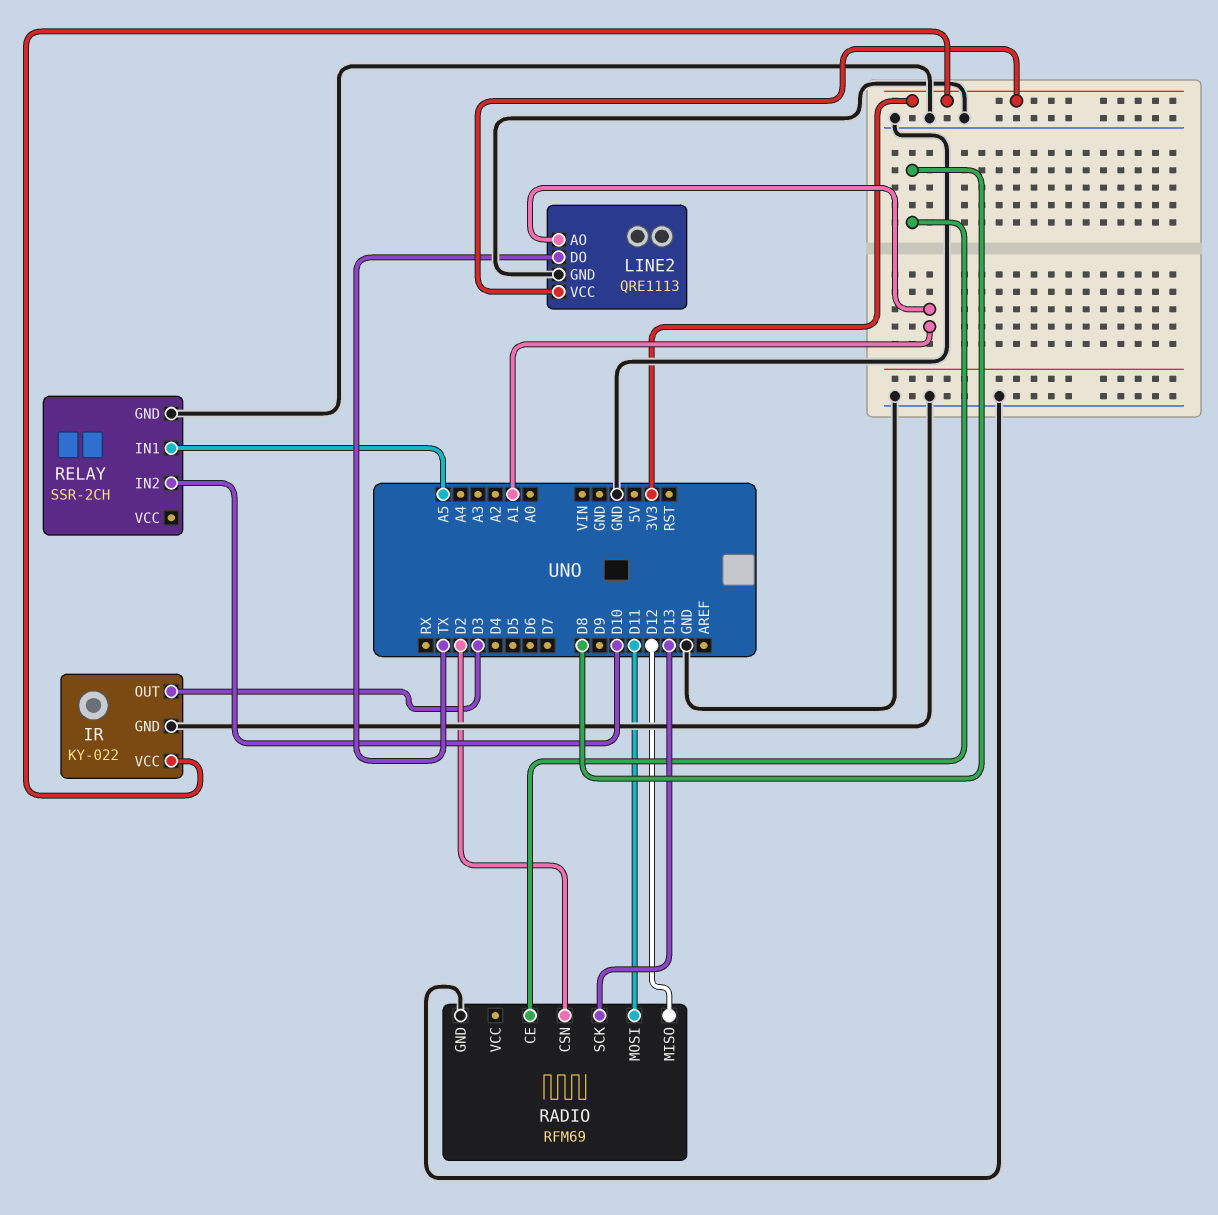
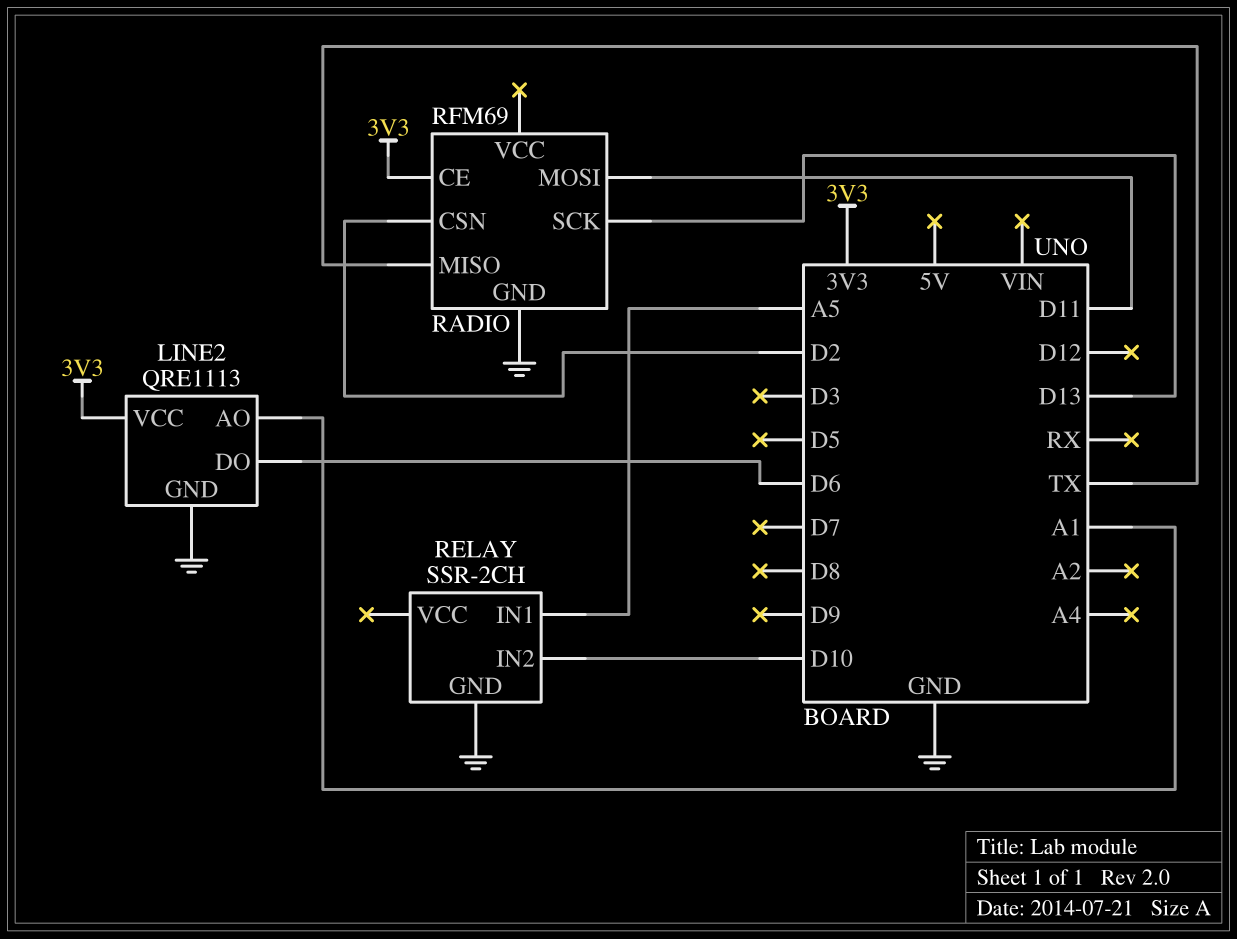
IR: KY-022 -> none
IR pin GND: GND -> none
IR pin OUT: D3 -> none
IR pin VCC: 3V3 -> none
LINE2 pin DO: TX -> D6
RADIO pin CE: D8 -> 3V3
RADIO pin MISO: D12 -> TX

